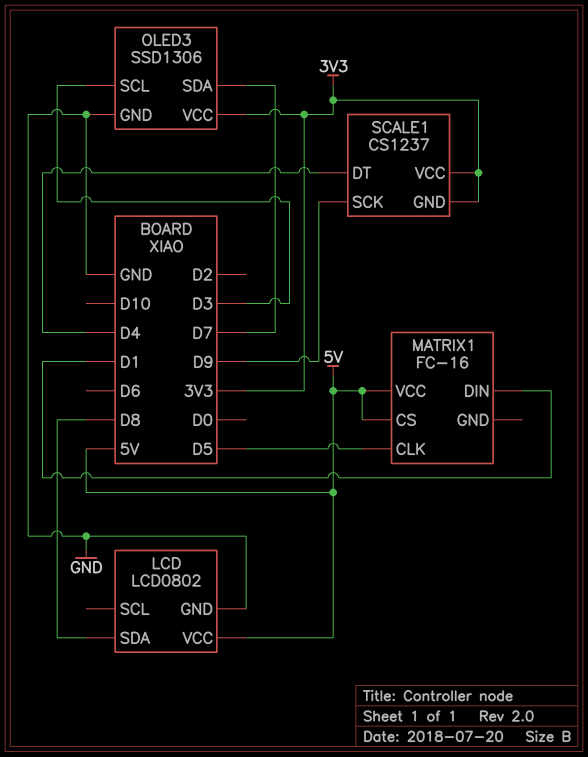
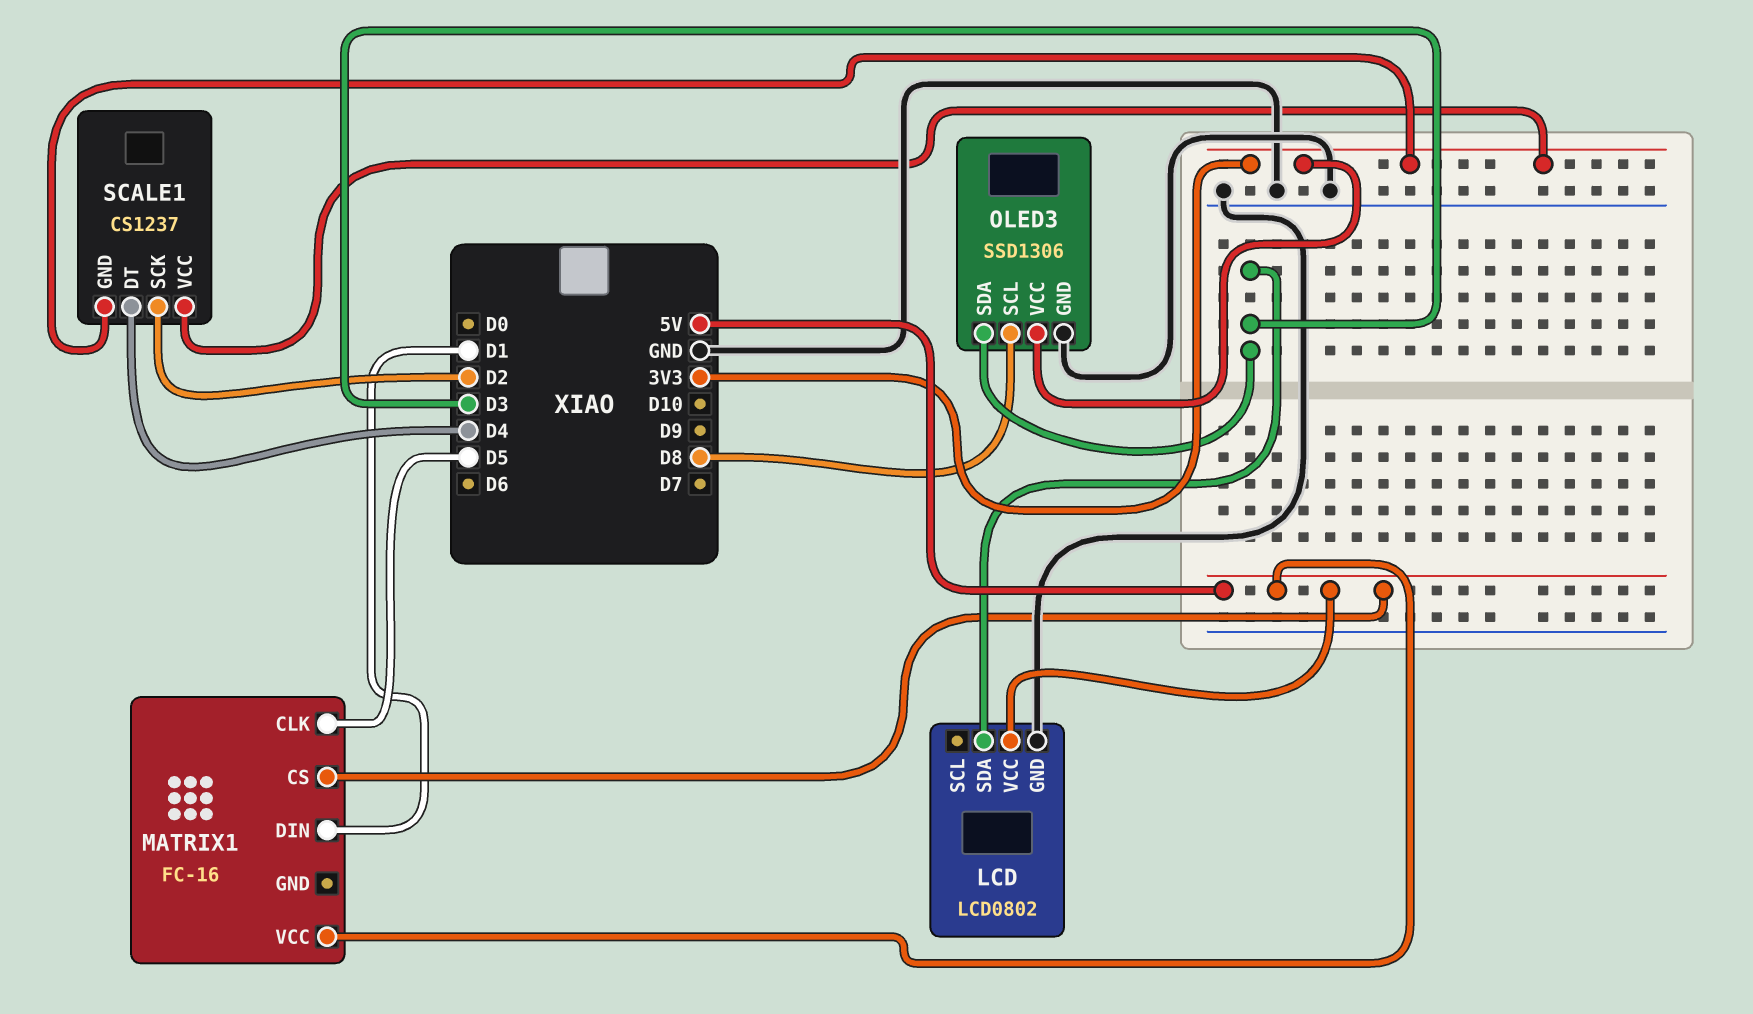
LCD pin SDA: D8 -> D3
OLED3 pin SCL: D3 -> D8
OLED3 pin SDA: D7 -> D3
SCALE1 pin SCK: D9 -> D2

